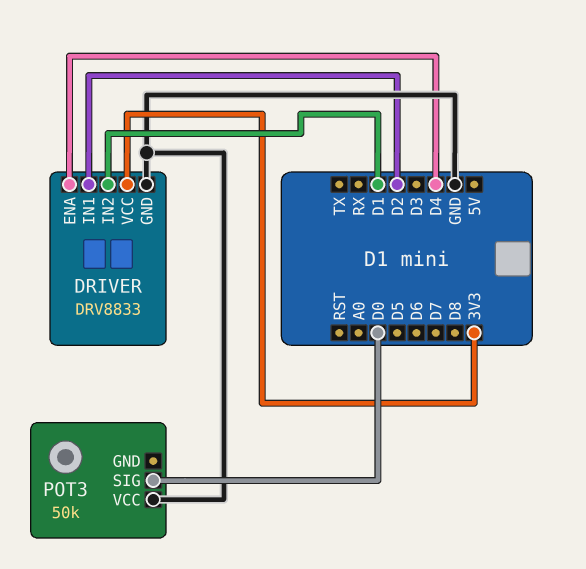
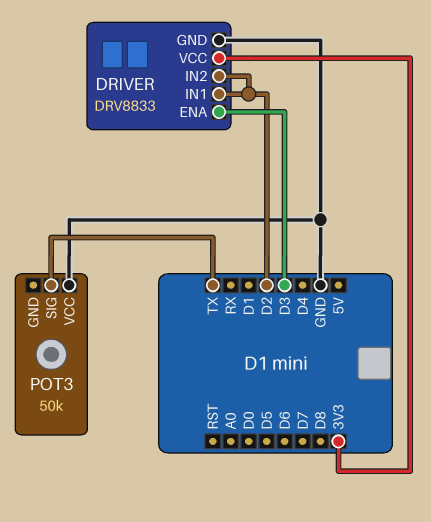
DRIVER pin ENA: D4 -> D3
DRIVER pin IN2: D1 -> D2
POT3 pin SIG: D0 -> TX

